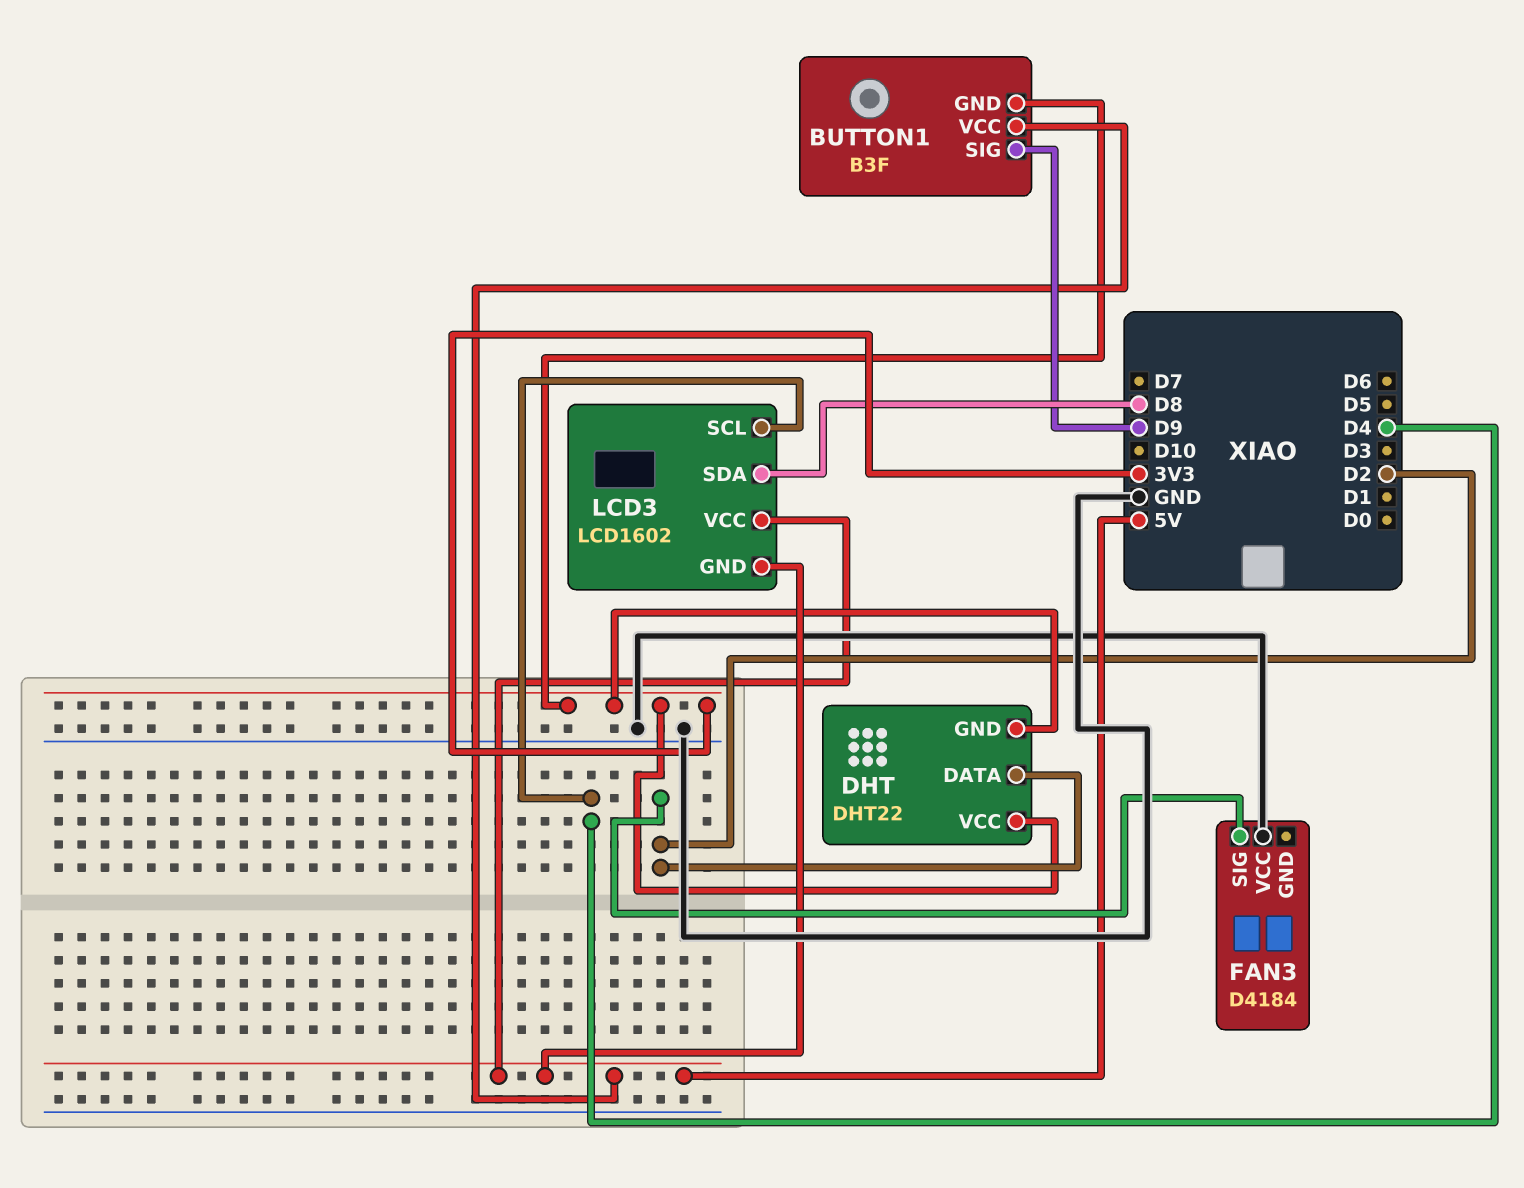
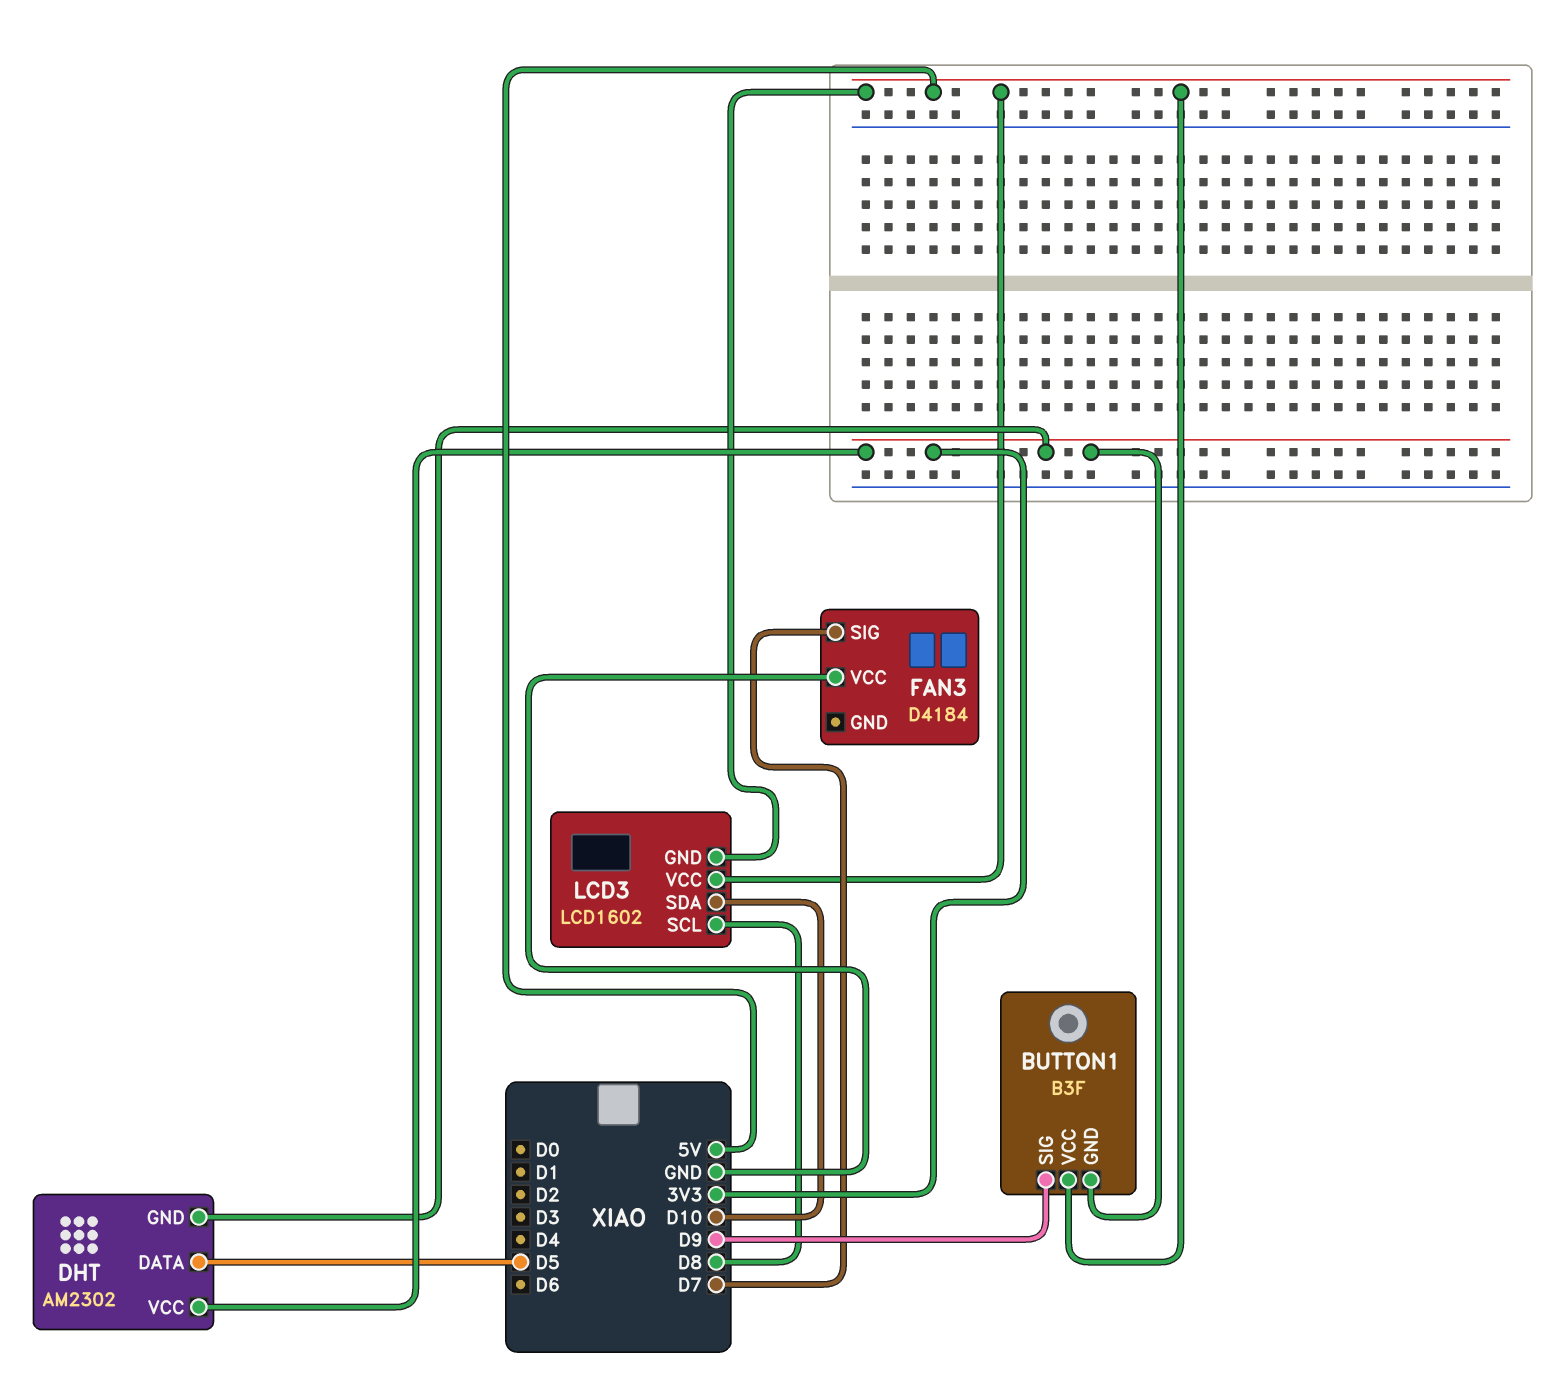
DHT: DHT22 -> AM2302
DHT pin DATA: D2 -> D5
FAN3 pin SIG: D2 -> D7
LCD3 pin SCL: D4 -> D8
LCD3 pin SDA: D8 -> D10

